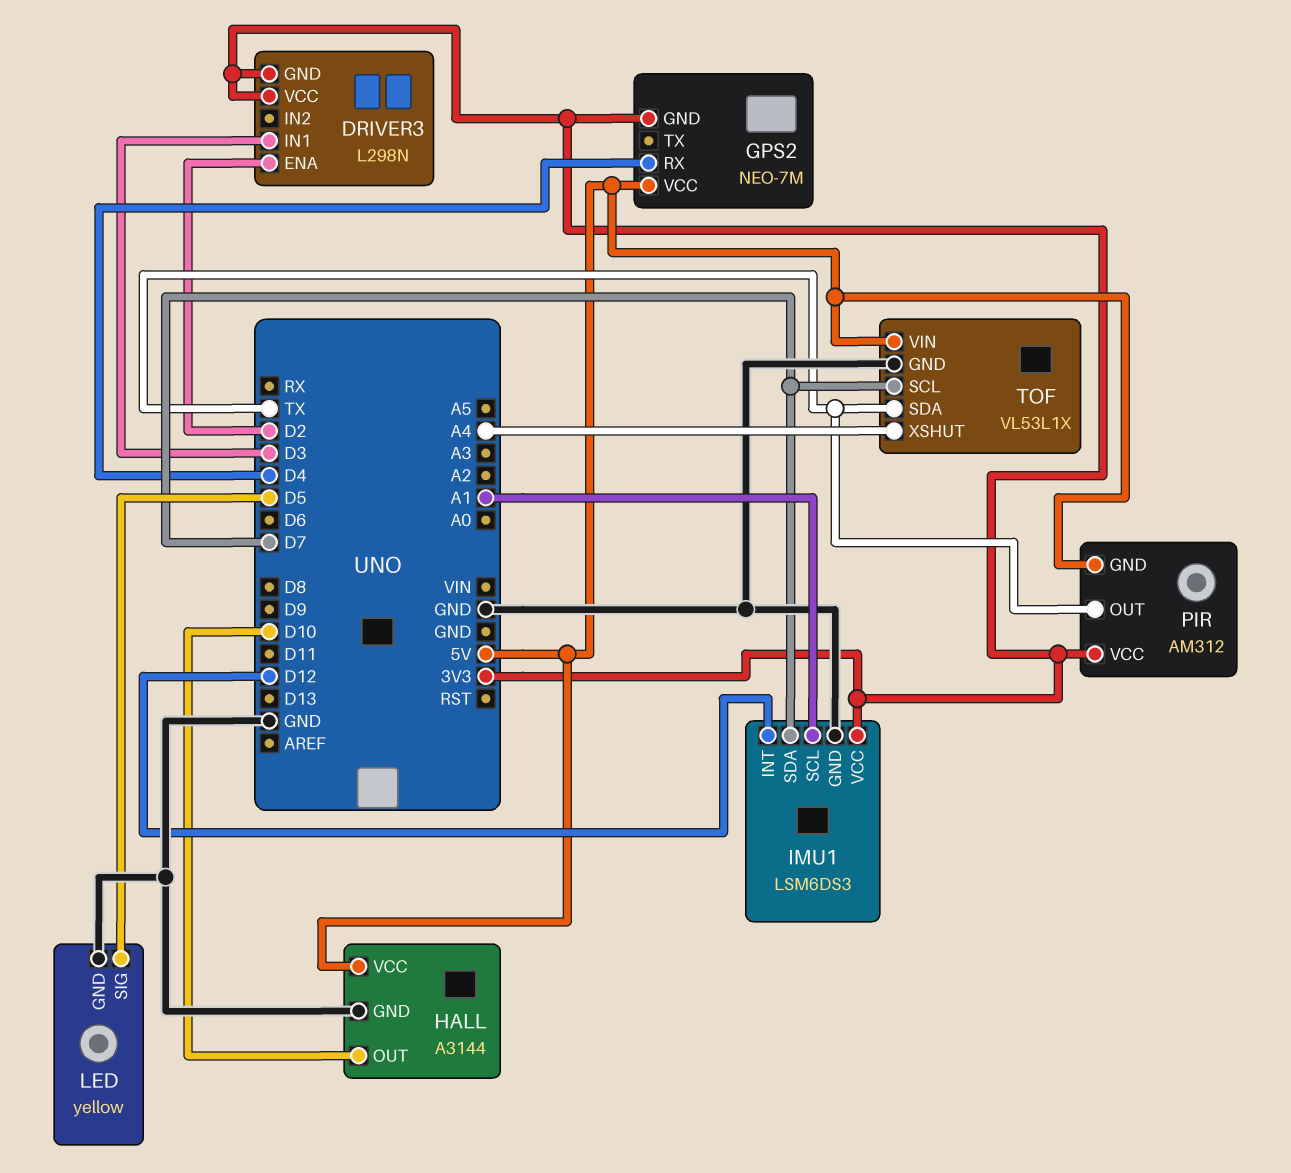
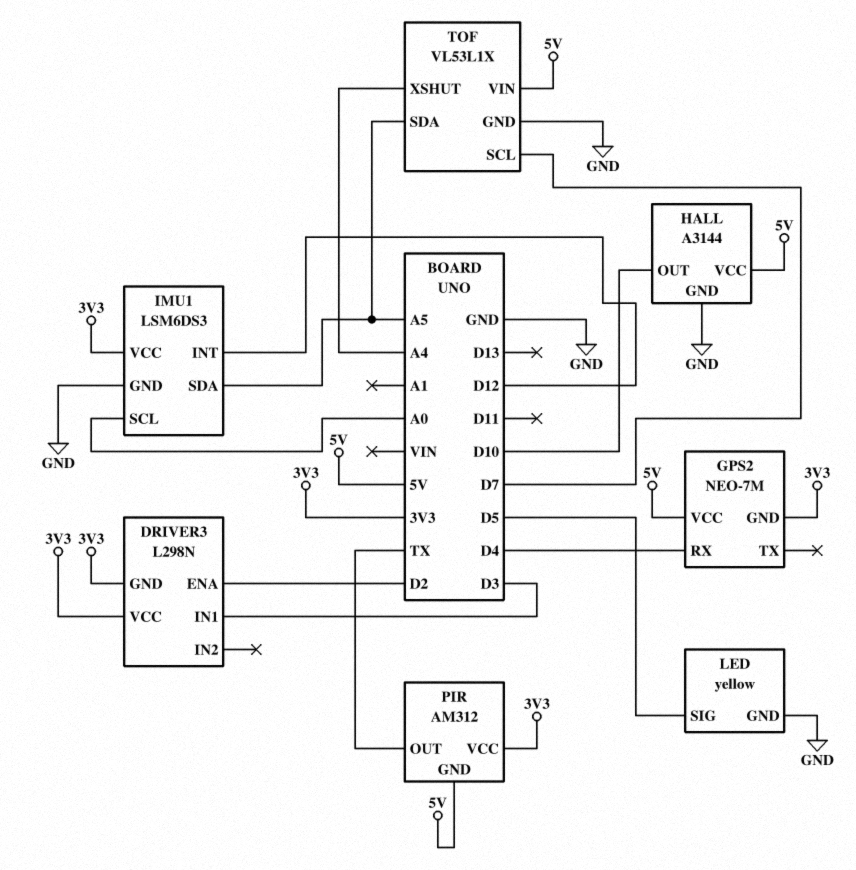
IMU1 pin SCL: A1 -> A0
IMU1 pin SDA: D7 -> A5
TOF pin SDA: TX -> A5

